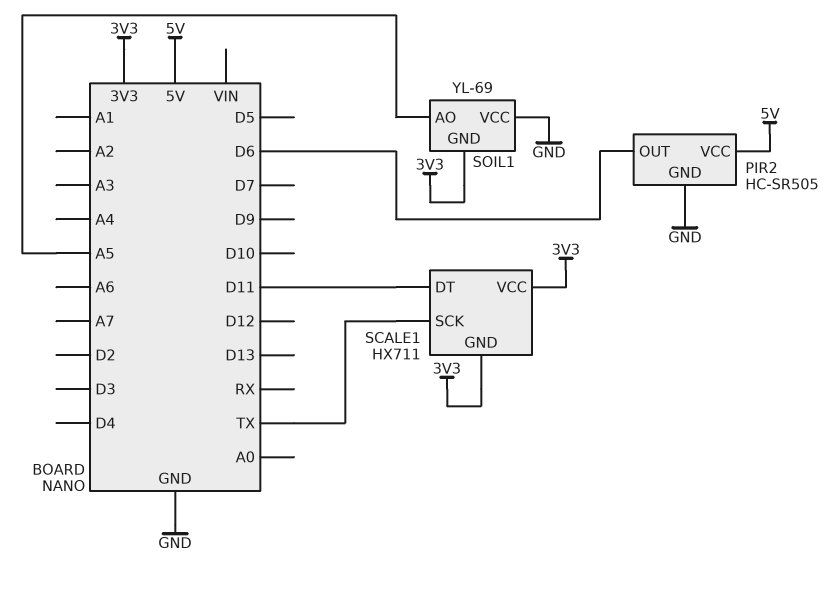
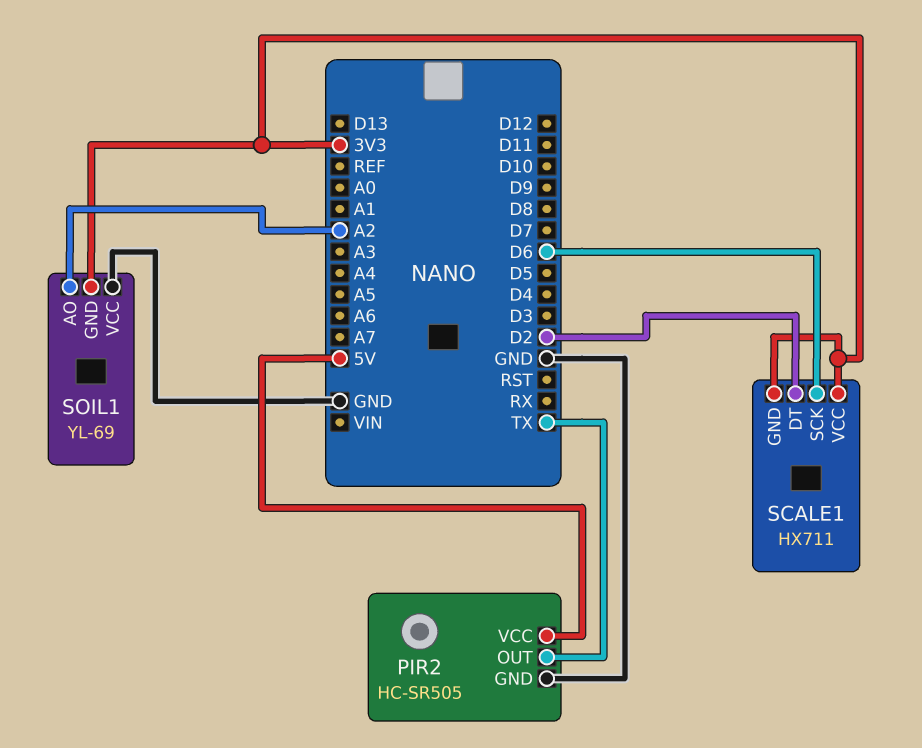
PIR2 pin OUT: D6 -> TX
SCALE1 pin DT: D11 -> D2
SCALE1 pin SCK: TX -> D6
SOIL1 pin AO: A5 -> A2

